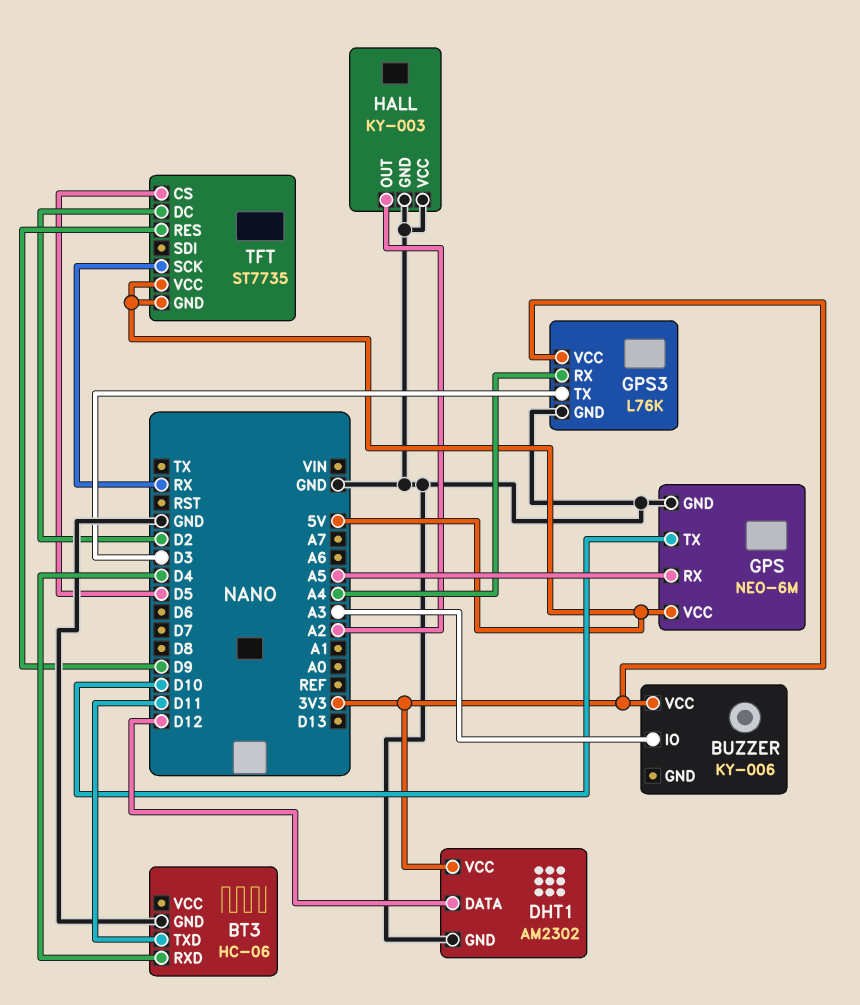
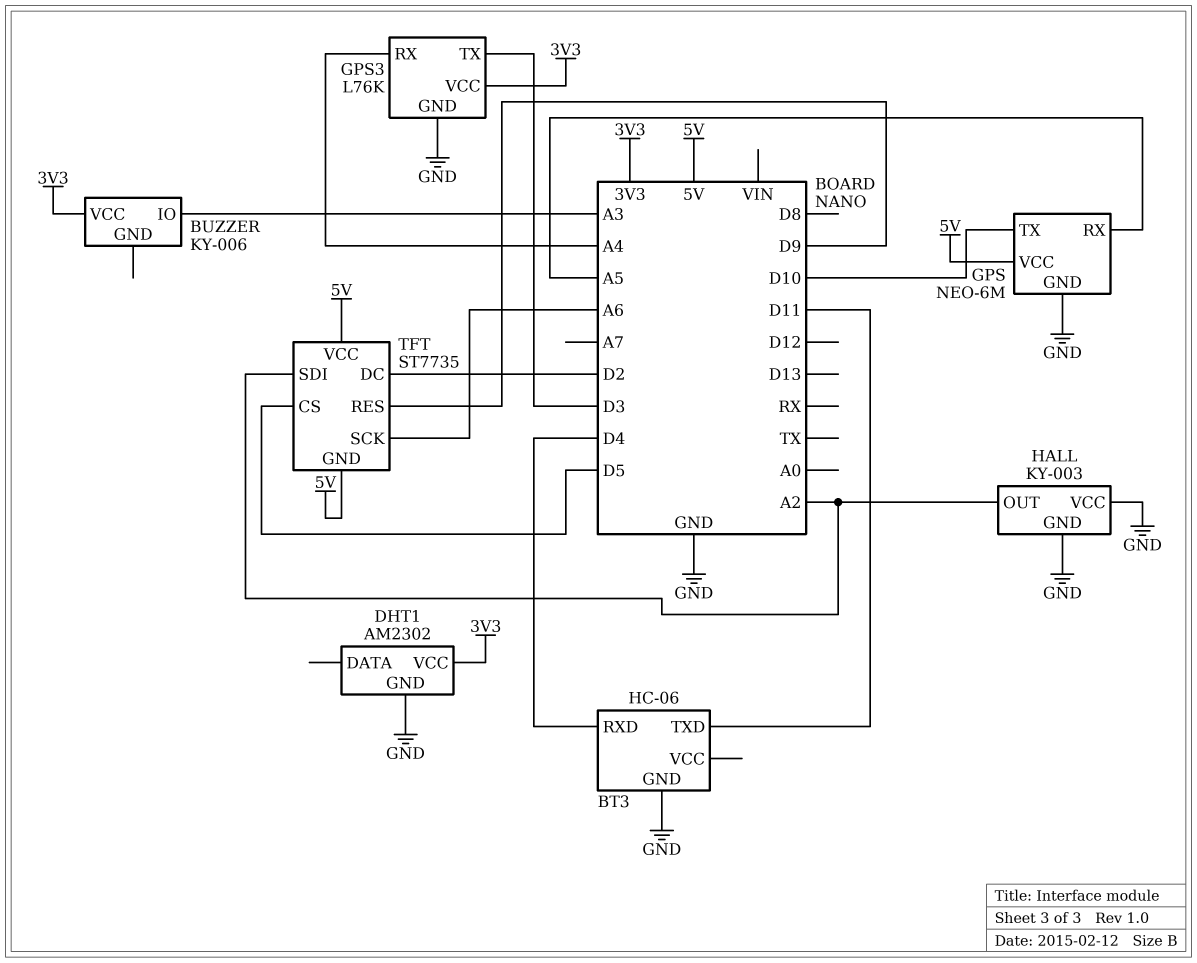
DHT1 pin DATA: D12 -> none
TFT pin SCK: RX -> A6
TFT pin SDI: none -> A2

